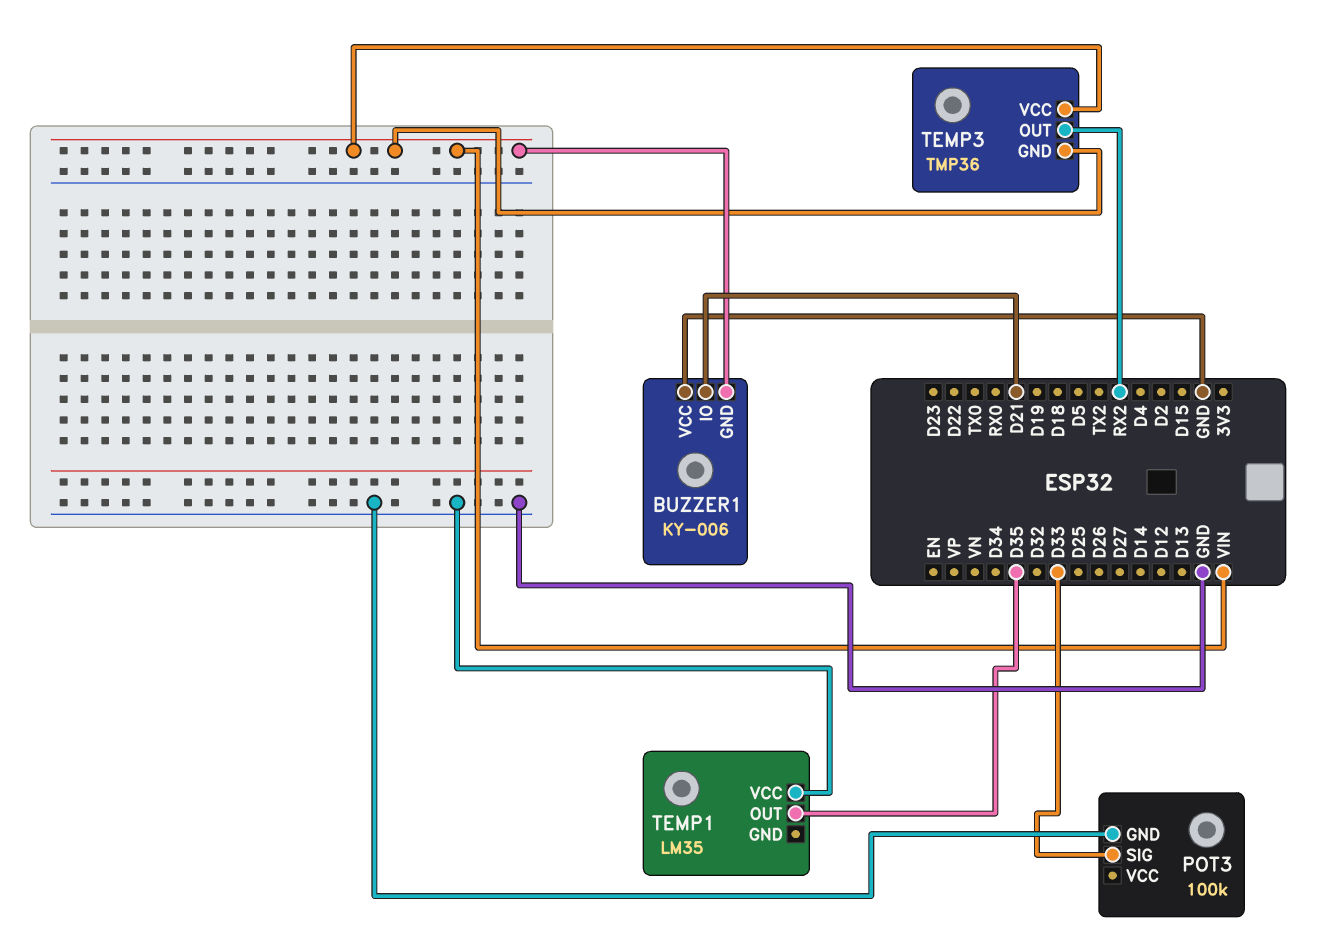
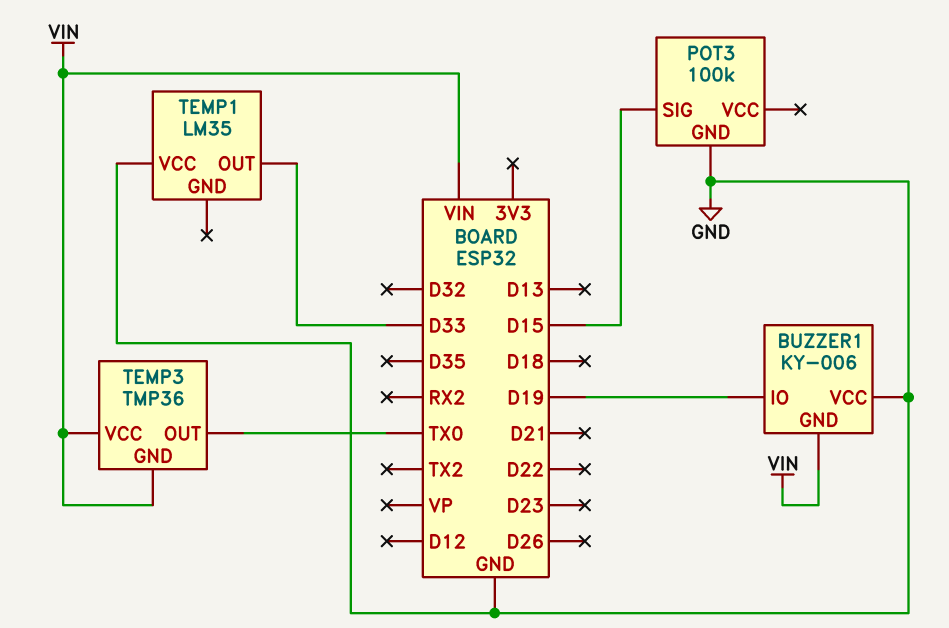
BUZZER1 pin IO: D21 -> D19
POT3 pin SIG: D33 -> D15
TEMP1 pin OUT: D35 -> D33
TEMP3 pin OUT: RX2 -> TX0

